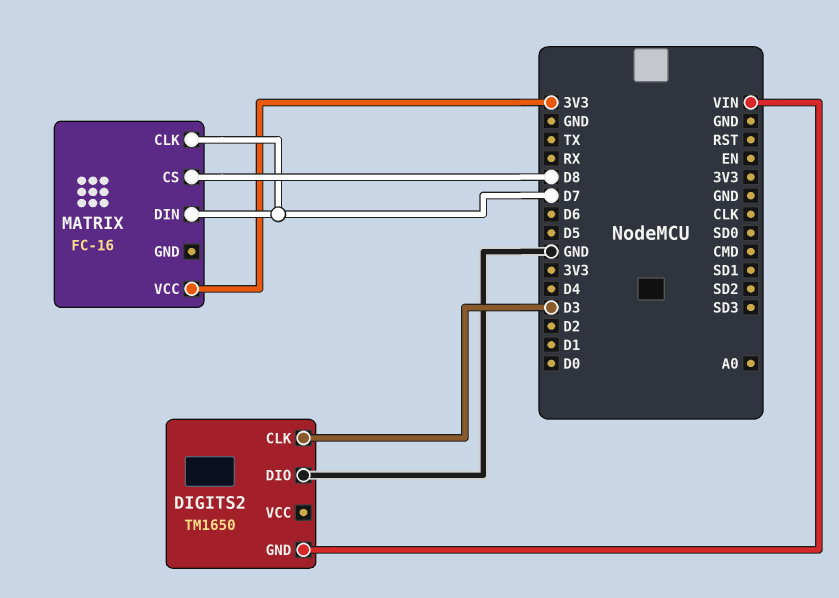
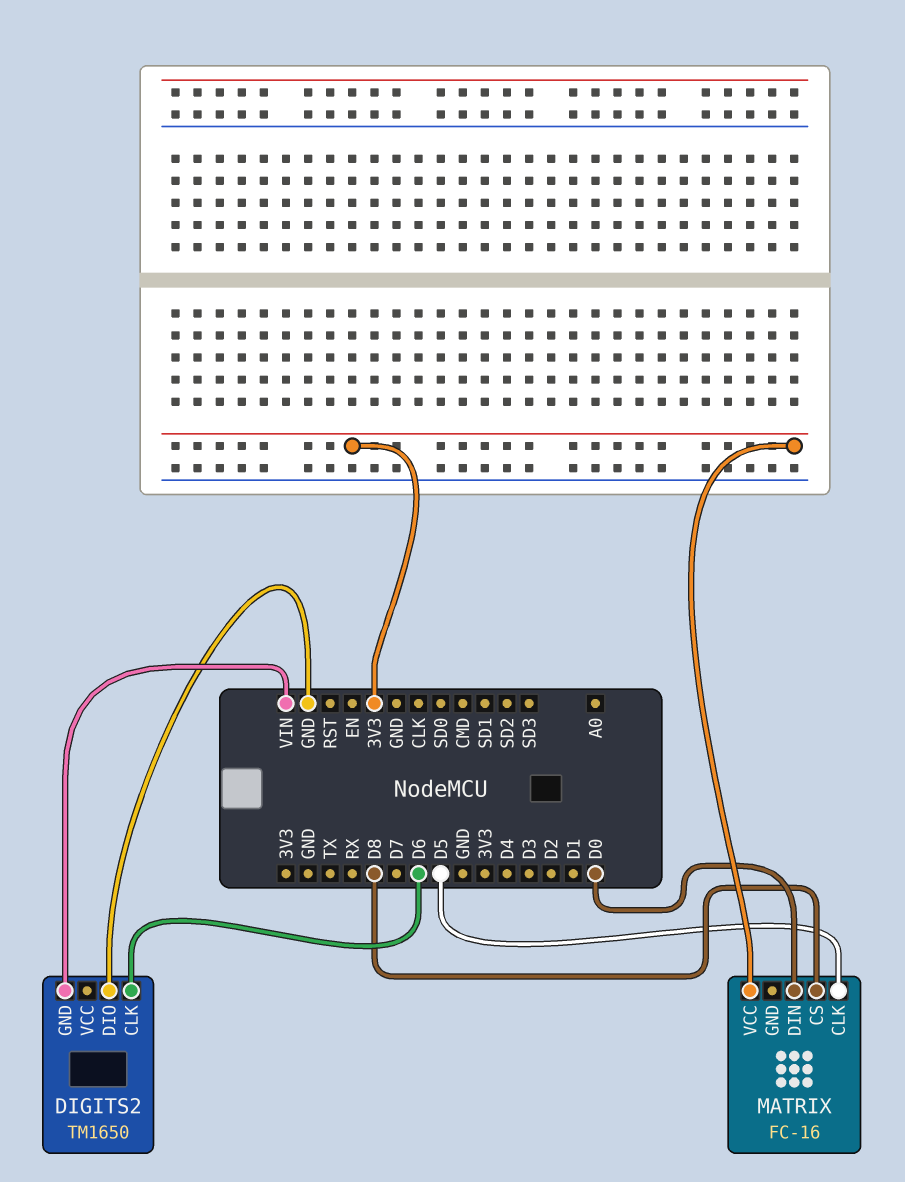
DIGITS2 pin CLK: D3 -> D6
MATRIX pin CLK: D7 -> D5
MATRIX pin DIN: D7 -> D0

